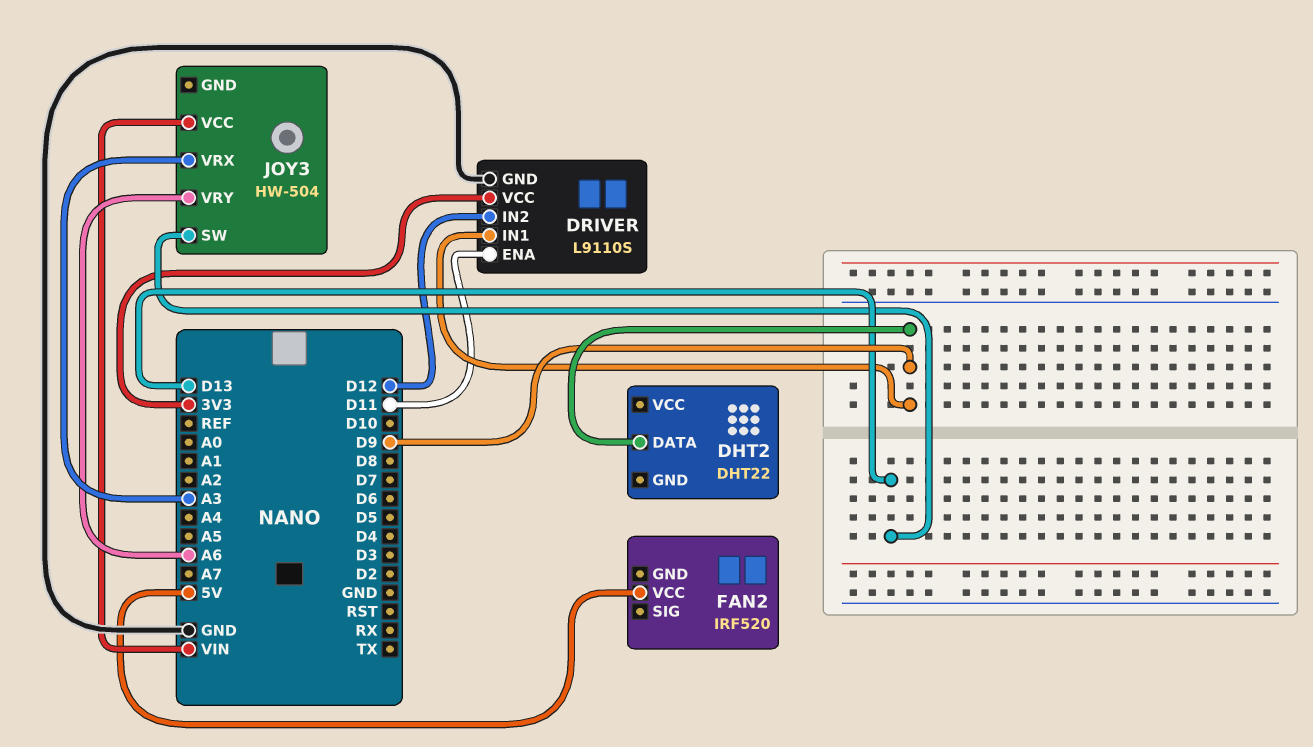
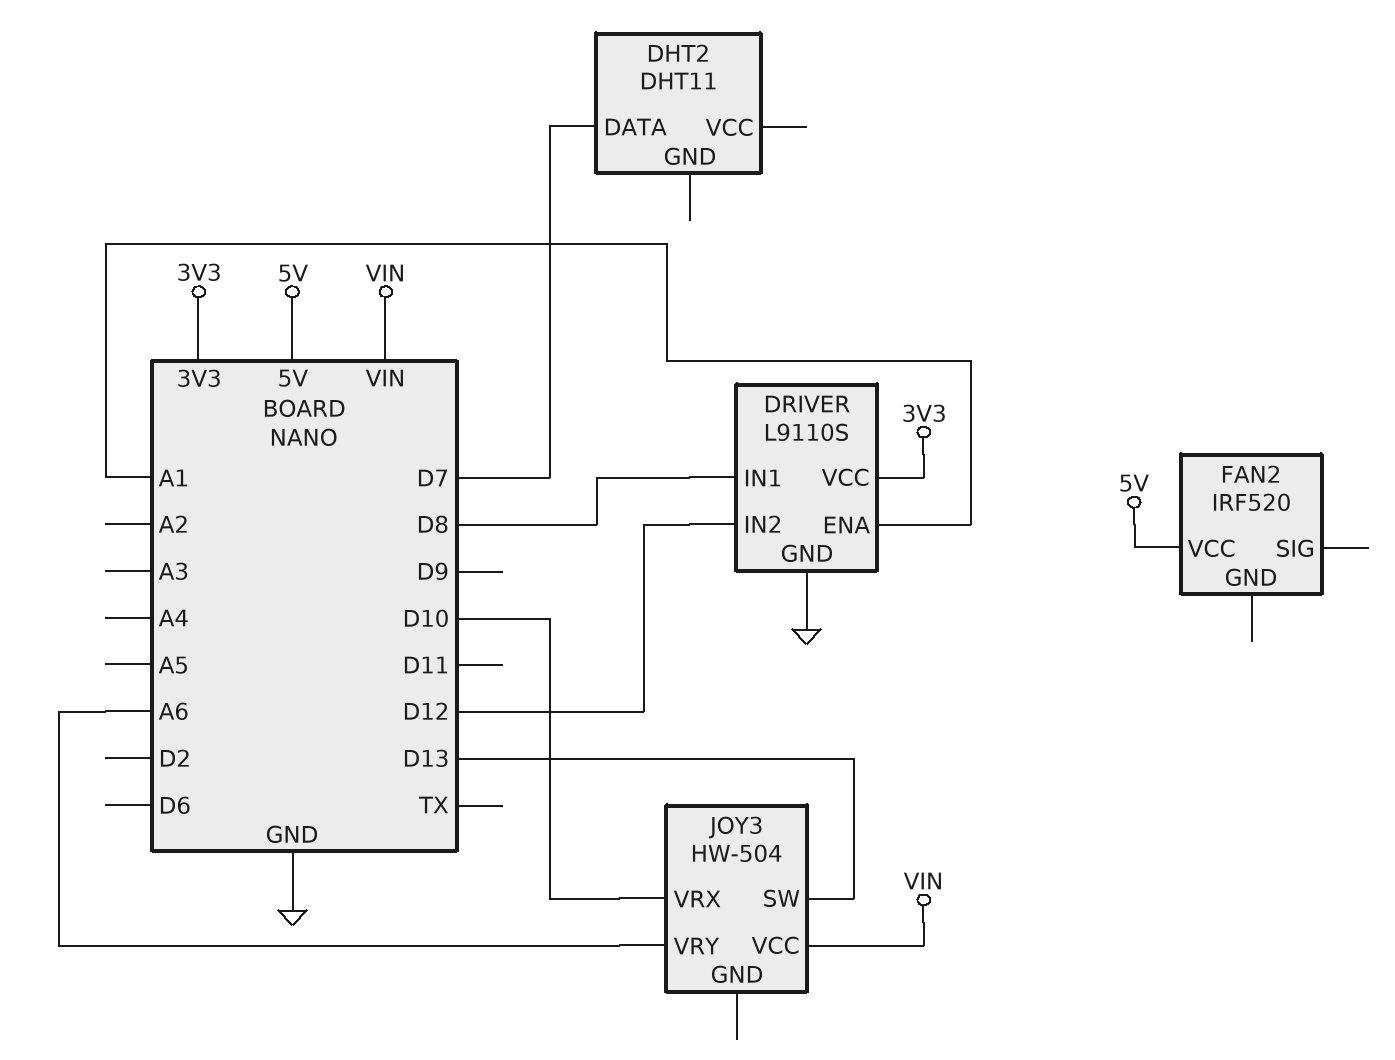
DHT2: DHT22 -> DHT11
DHT2 pin DATA: D9 -> D7
DRIVER pin ENA: D11 -> A1
DRIVER pin IN1: D9 -> D8
JOY3 pin VRX: A3 -> D10

